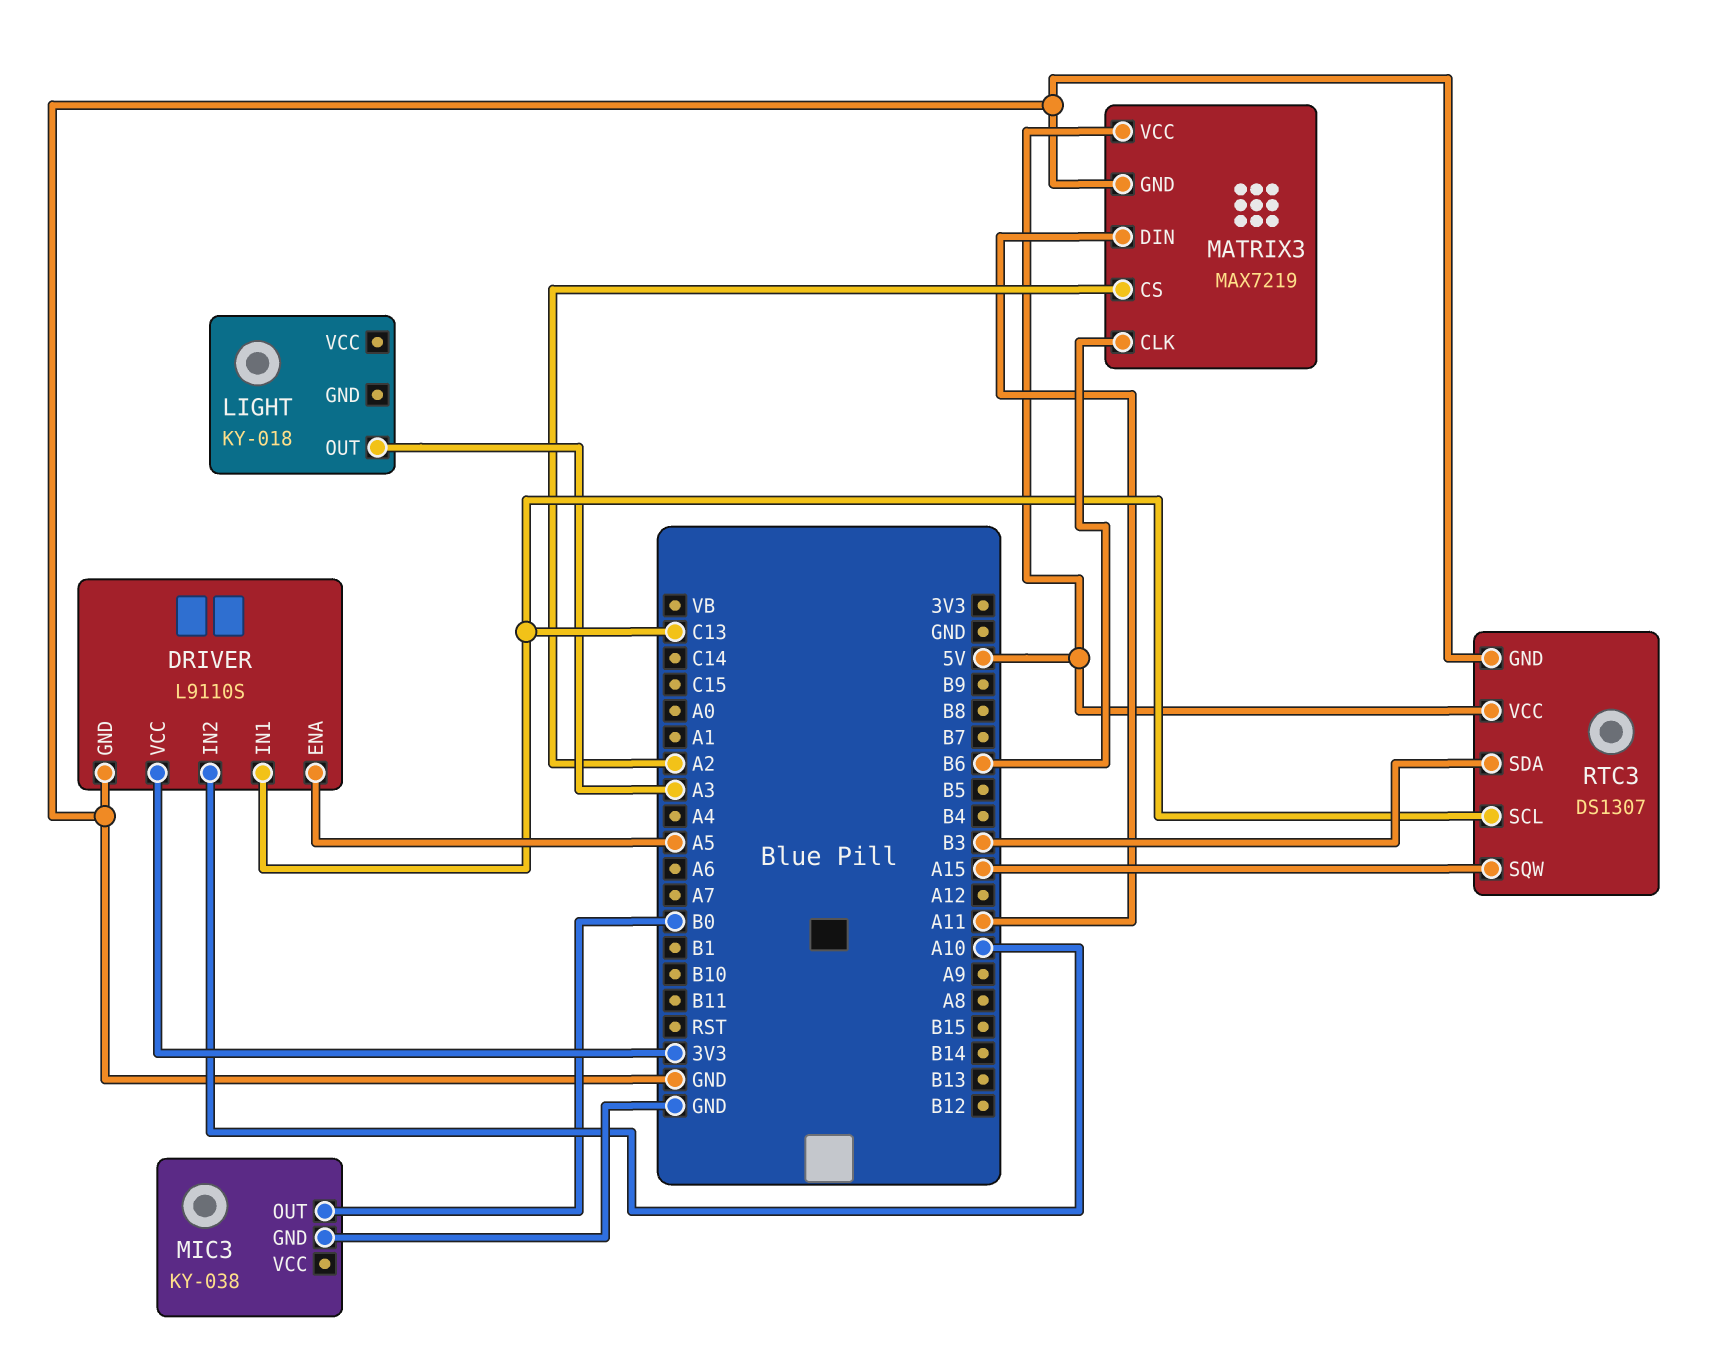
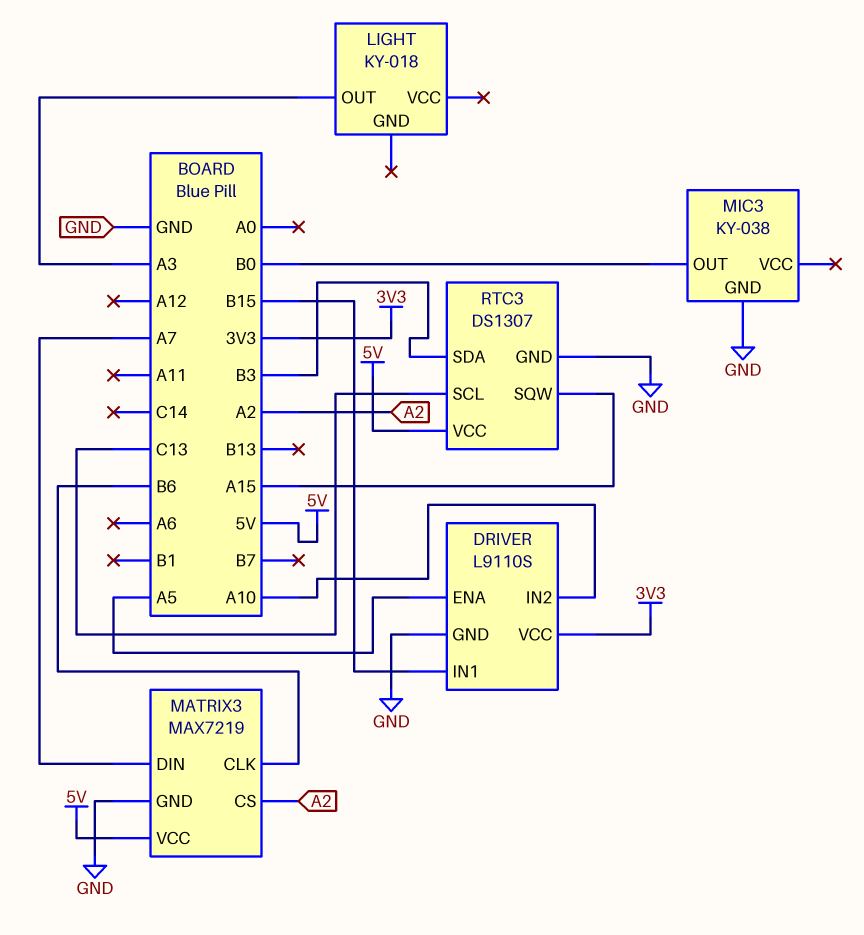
DRIVER pin IN1: C13 -> B15
MATRIX3 pin DIN: A11 -> A7

